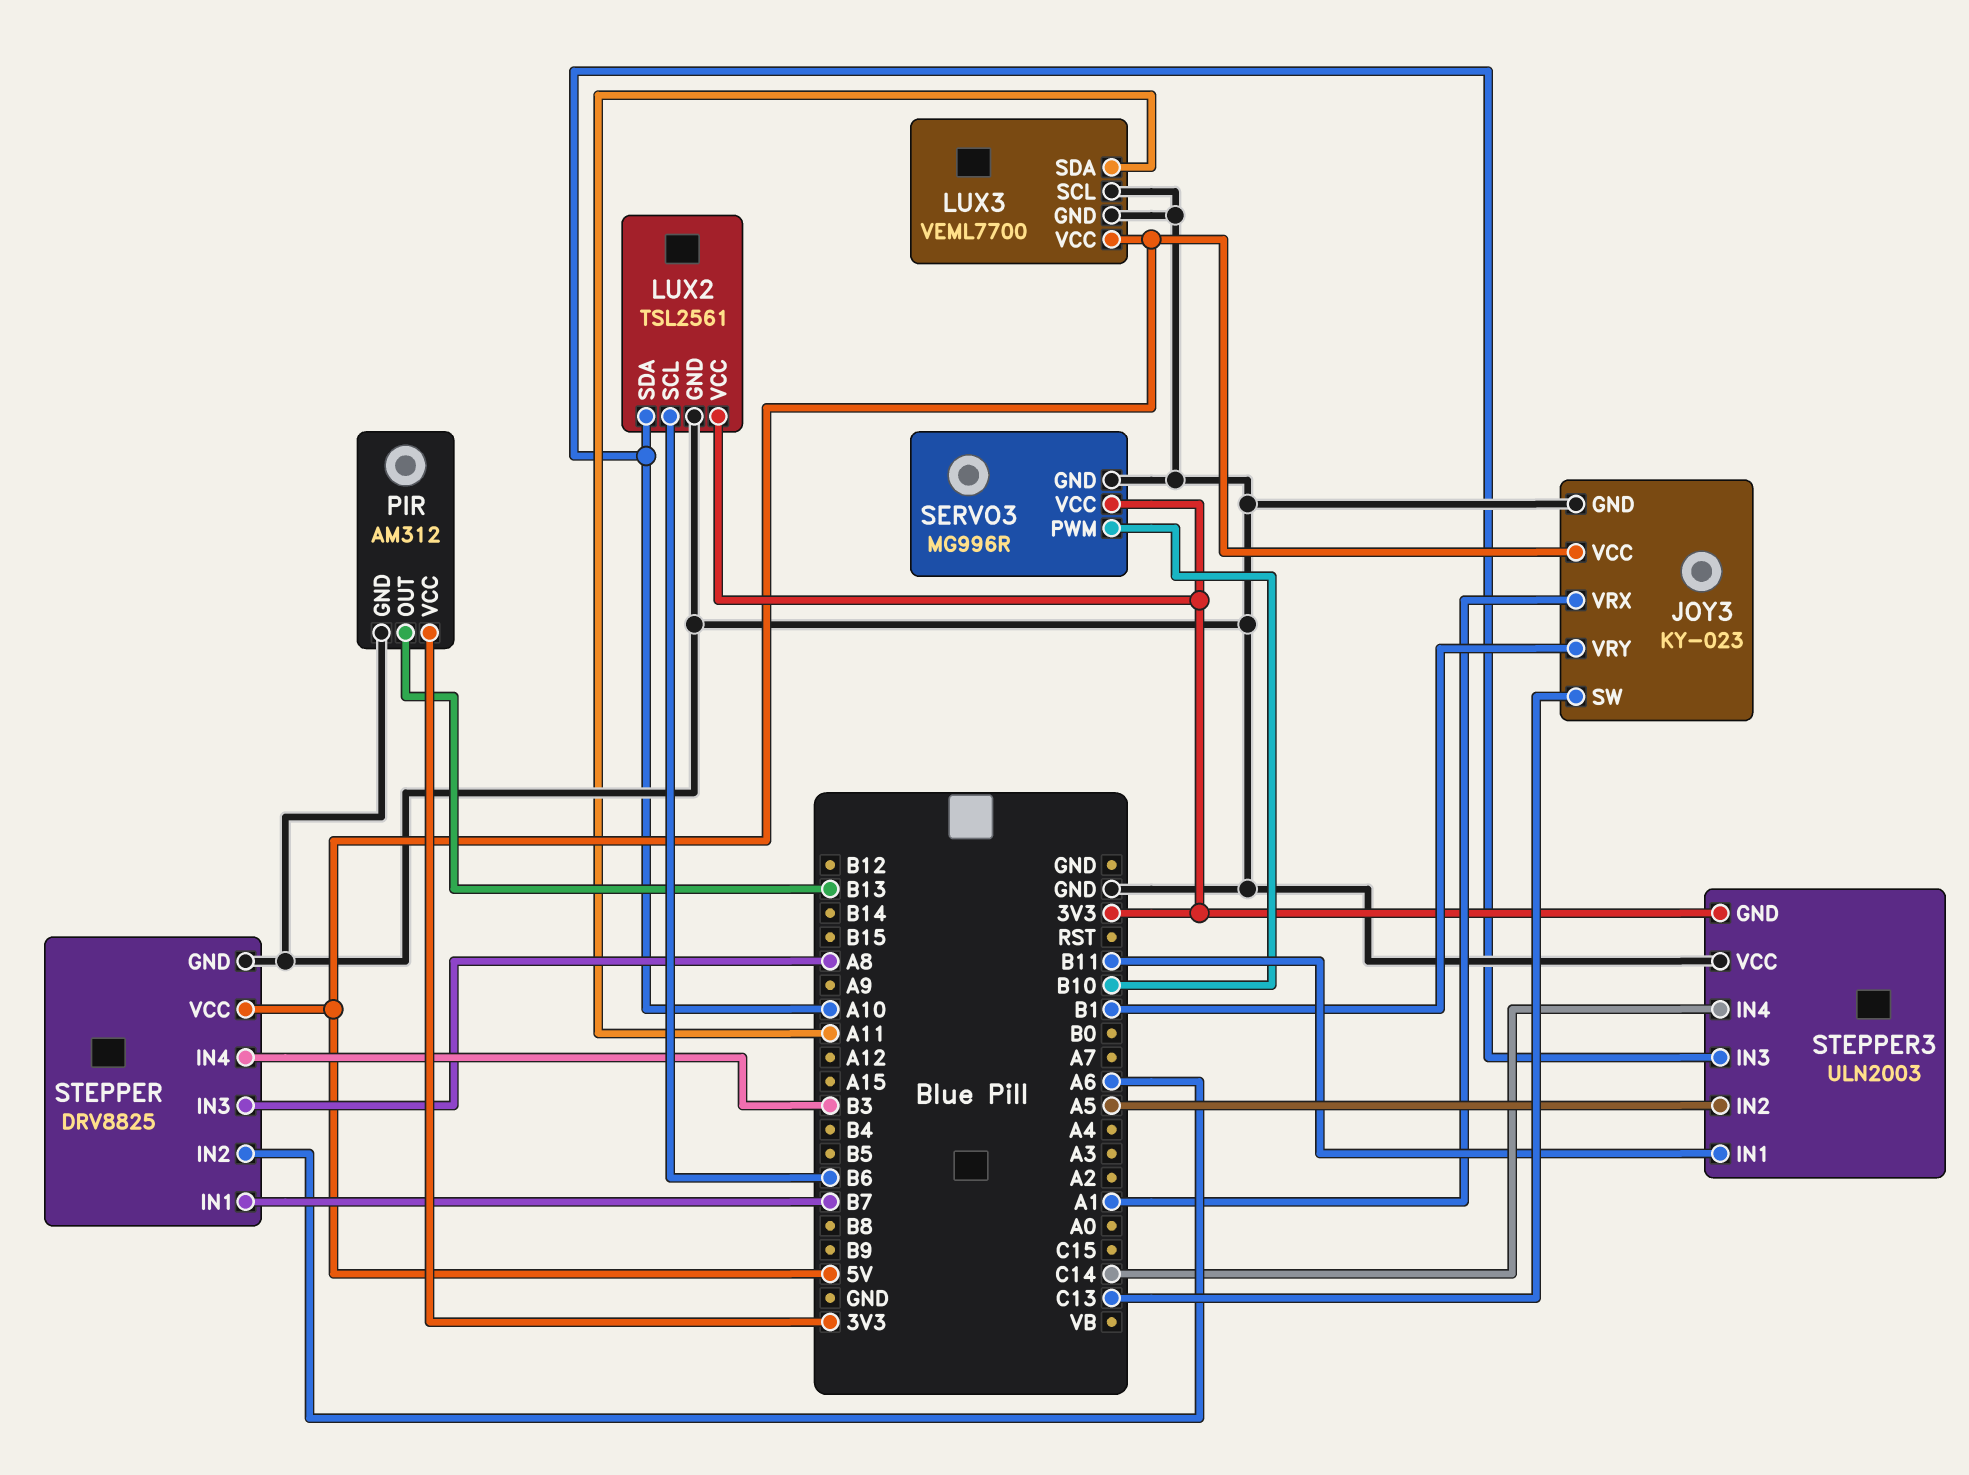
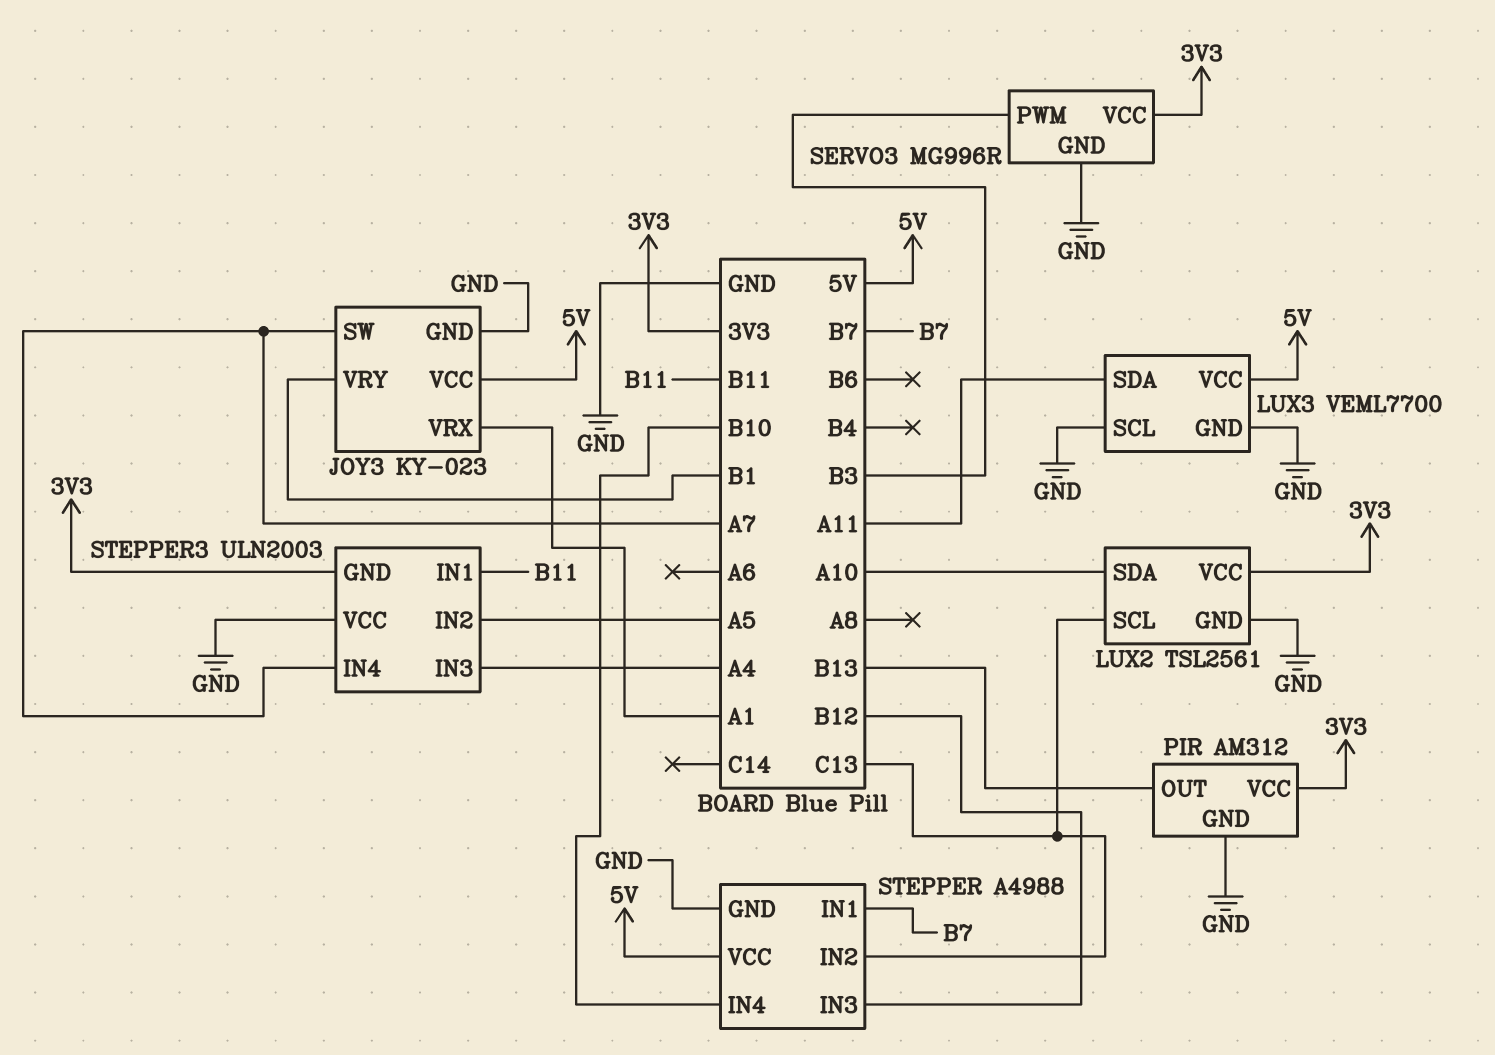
JOY3 pin SW: C13 -> A7
LUX2 pin SCL: B6 -> C13
SERVO3 pin PWM: B10 -> B3
STEPPER: DRV8825 -> A4988
STEPPER pin IN2: A6 -> C13
STEPPER pin IN3: A8 -> B12
STEPPER pin IN4: B3 -> B10
STEPPER3 pin IN3: A10 -> A4
STEPPER3 pin IN4: C14 -> A7

